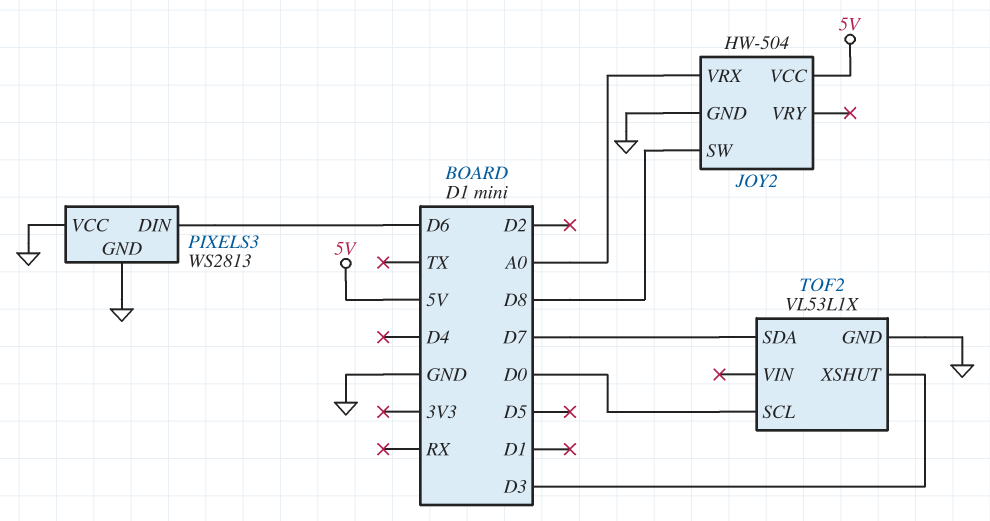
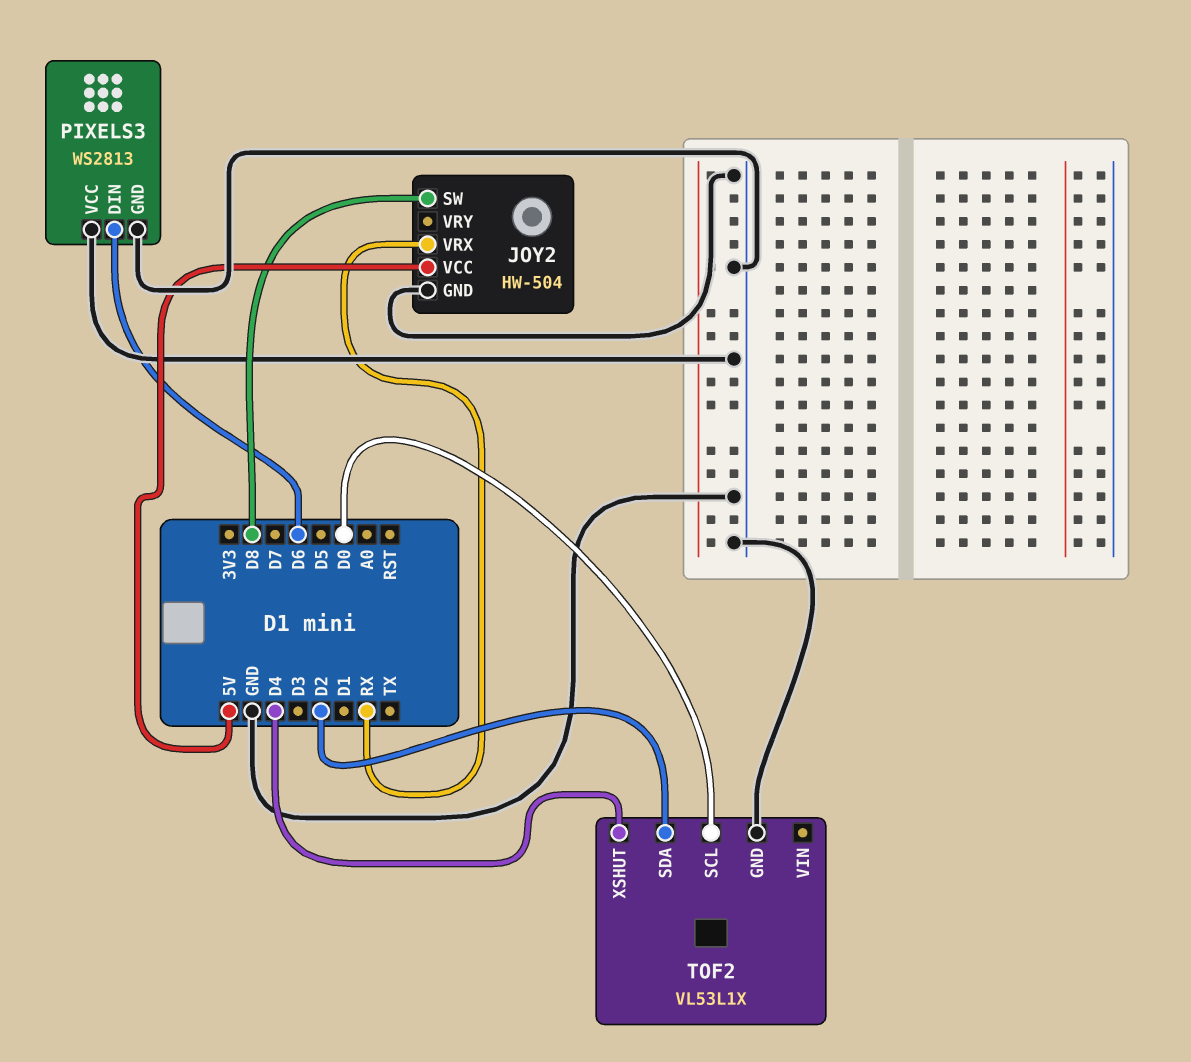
JOY2 pin VRX: A0 -> RX
TOF2 pin SDA: D7 -> D2
TOF2 pin XSHUT: D3 -> D4

